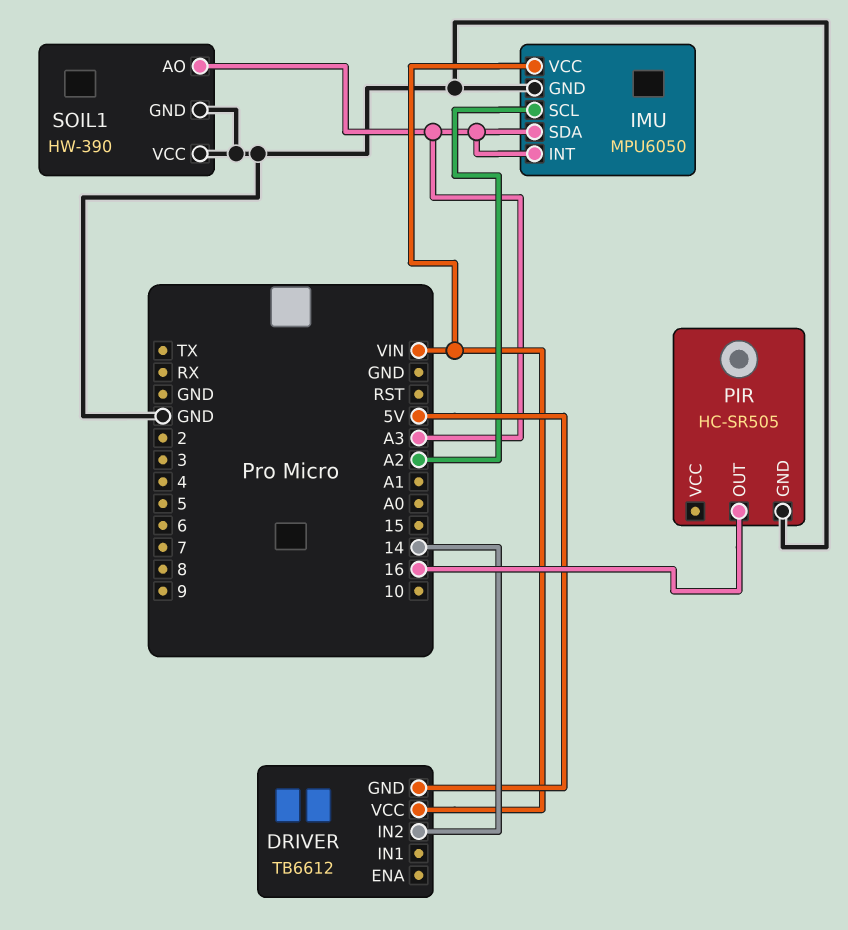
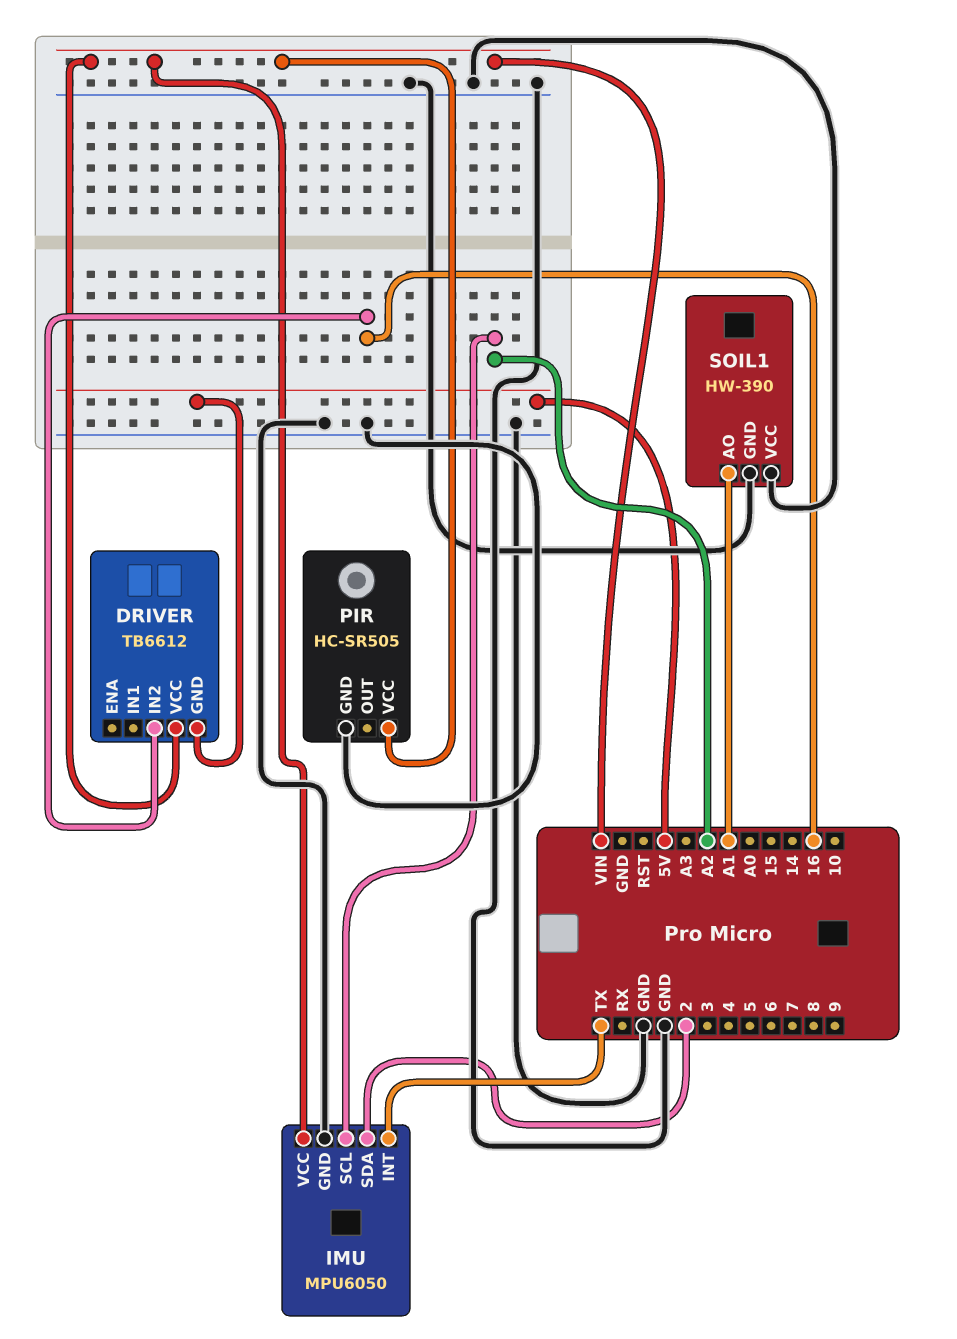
DRIVER pin IN2: 14 -> 16
IMU pin INT: A3 -> TX
IMU pin SDA: A3 -> 2
PIR pin OUT: 16 -> none
PIR pin VCC: none -> VIN
SOIL1 pin AO: A3 -> A1

